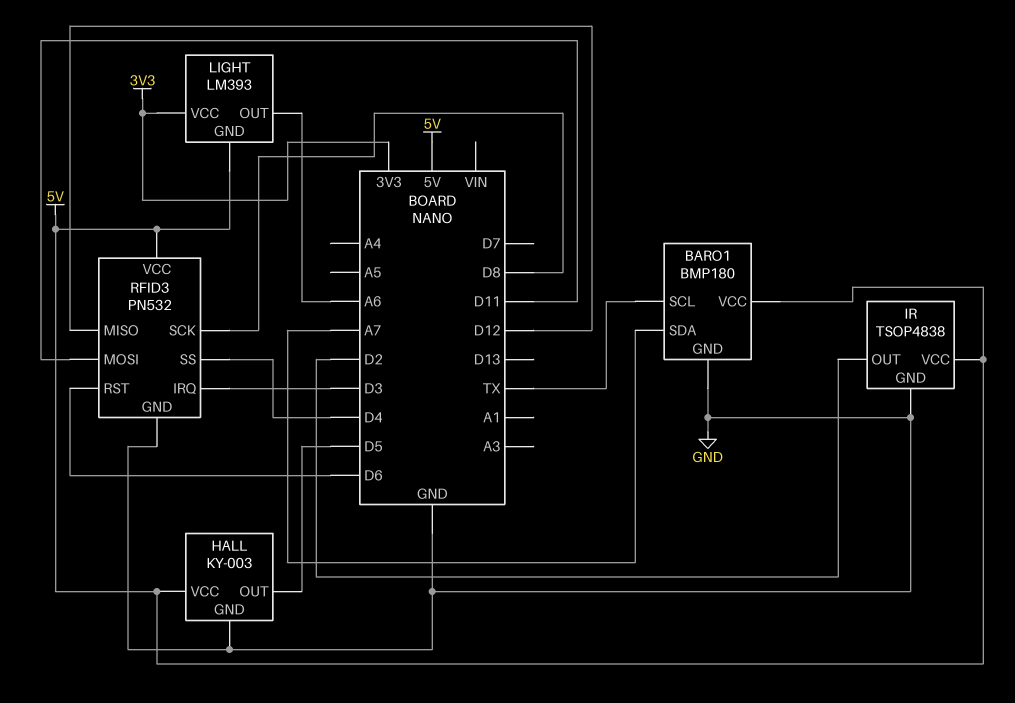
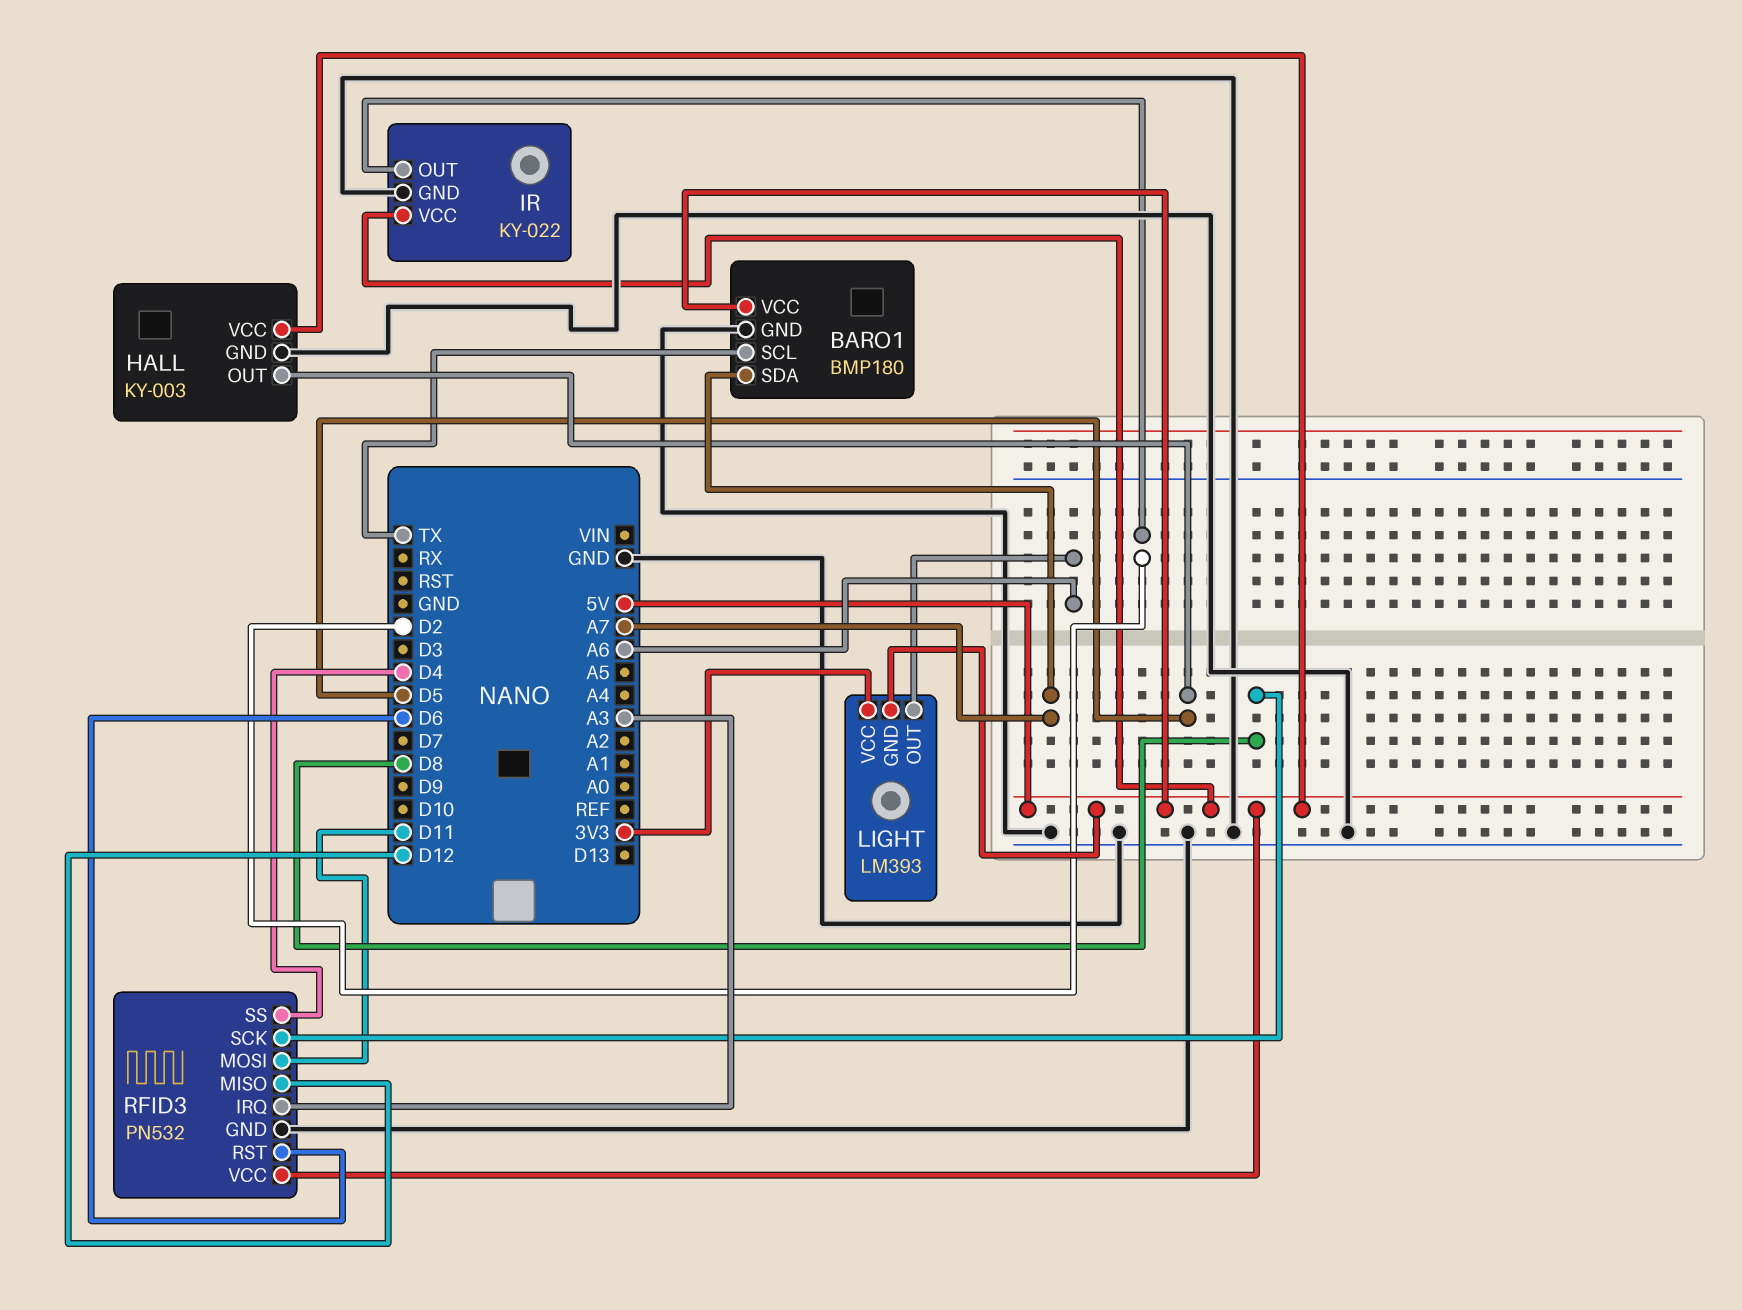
IR: TSOP4838 -> KY-022
RFID3 pin IRQ: D3 -> A3

